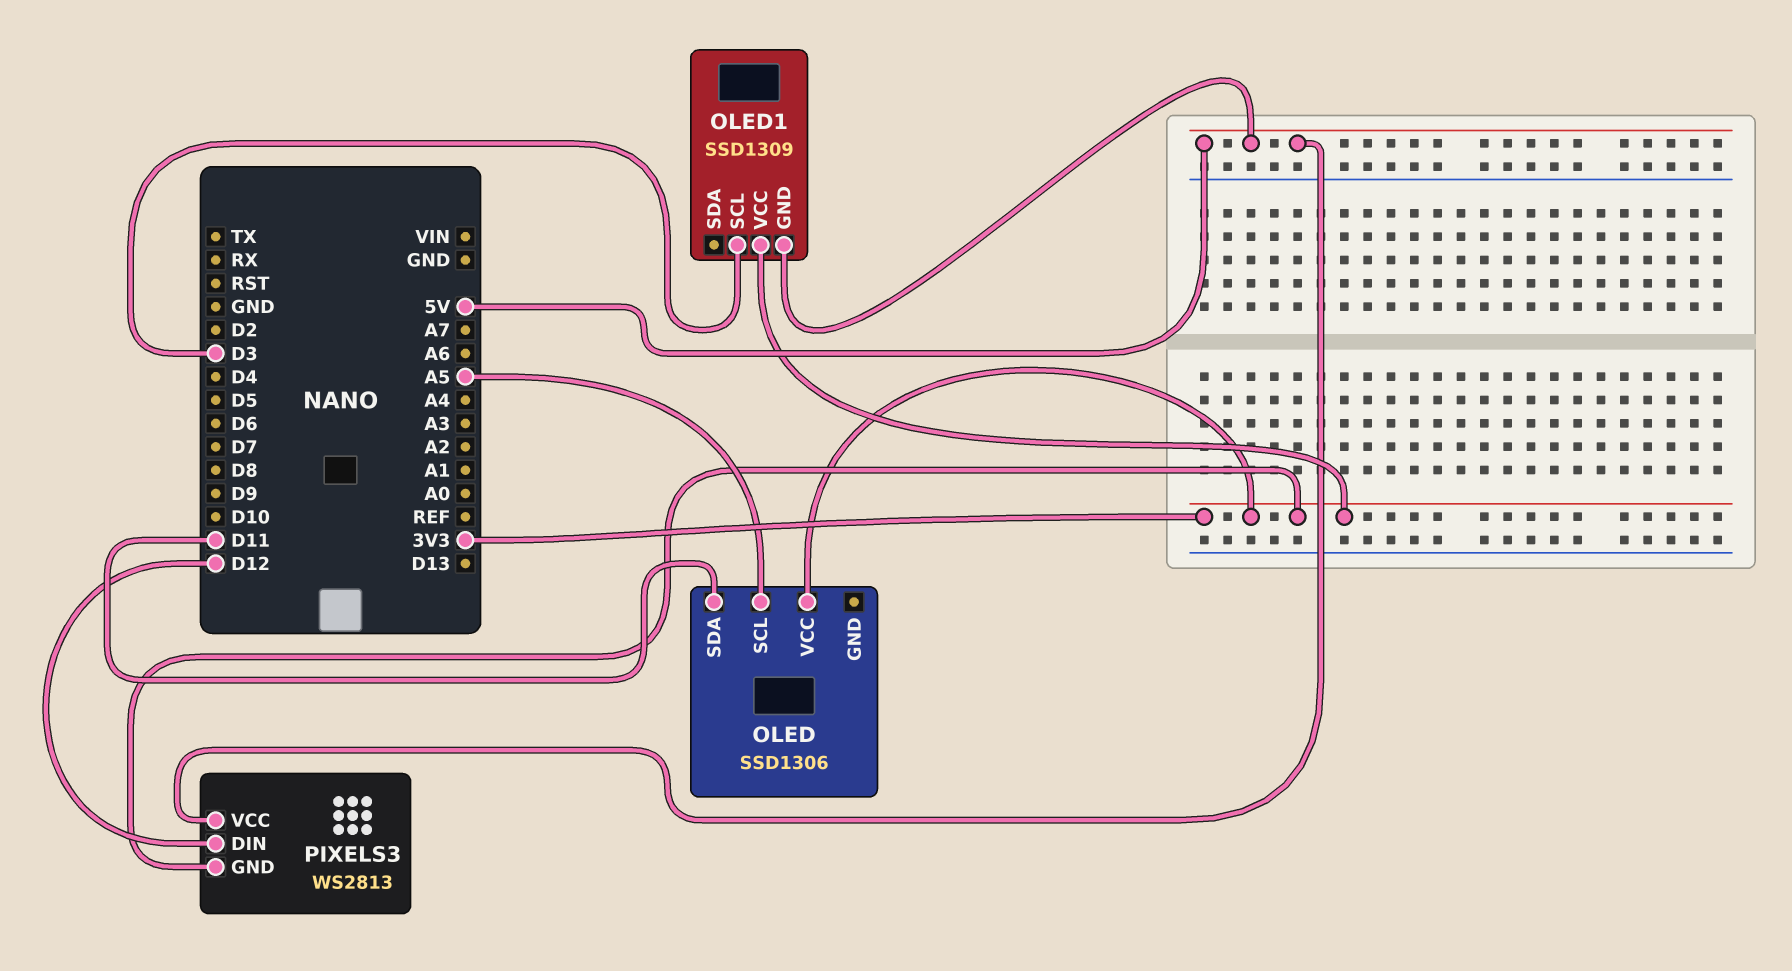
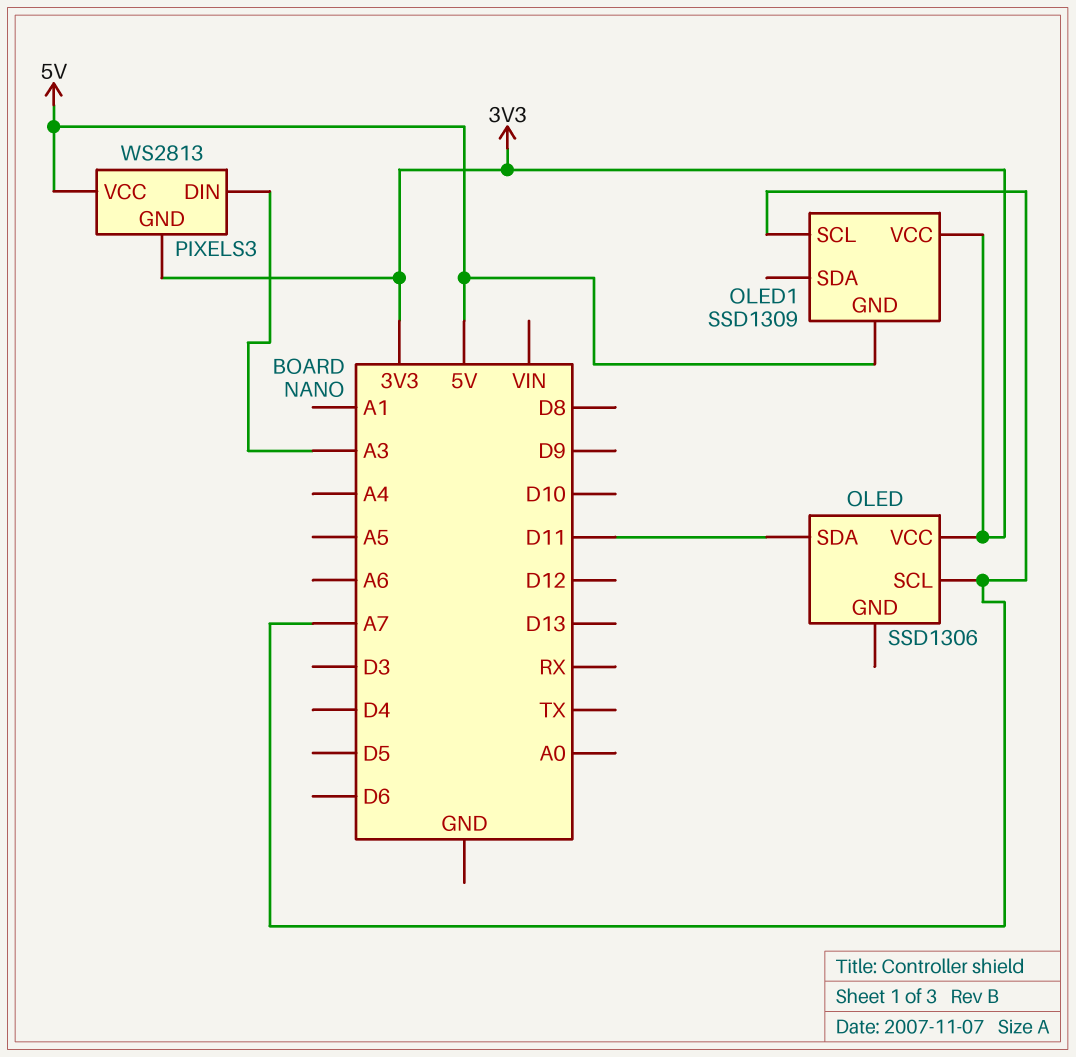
OLED pin SCL: A5 -> A7
OLED1 pin SCL: D3 -> A7
PIXELS3 pin DIN: D12 -> A3

